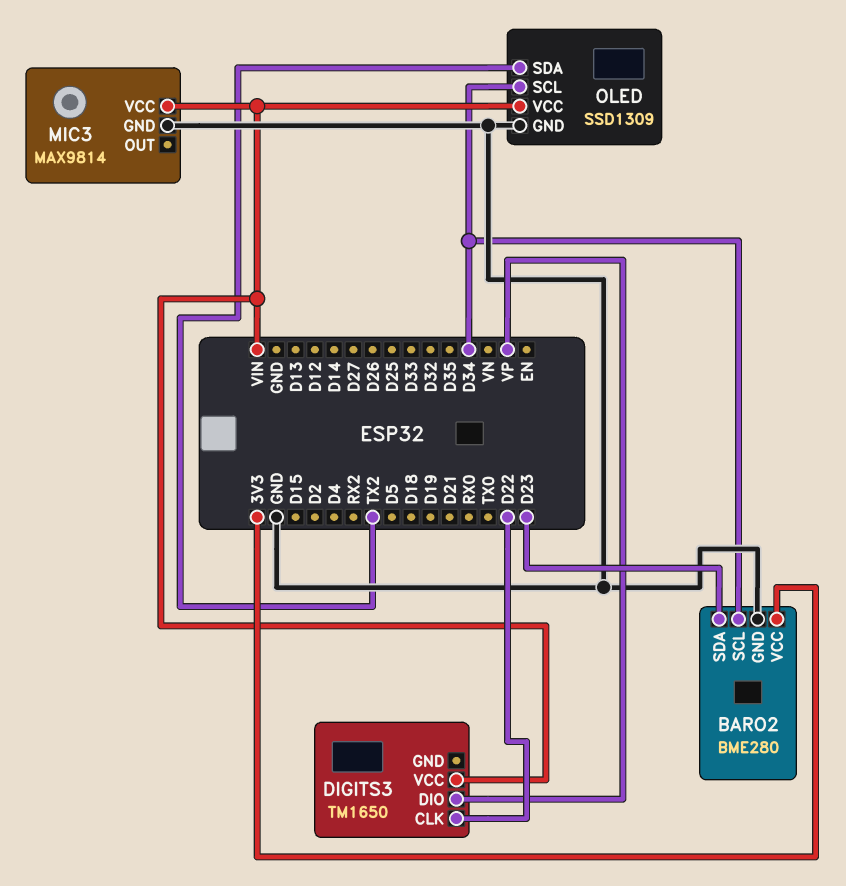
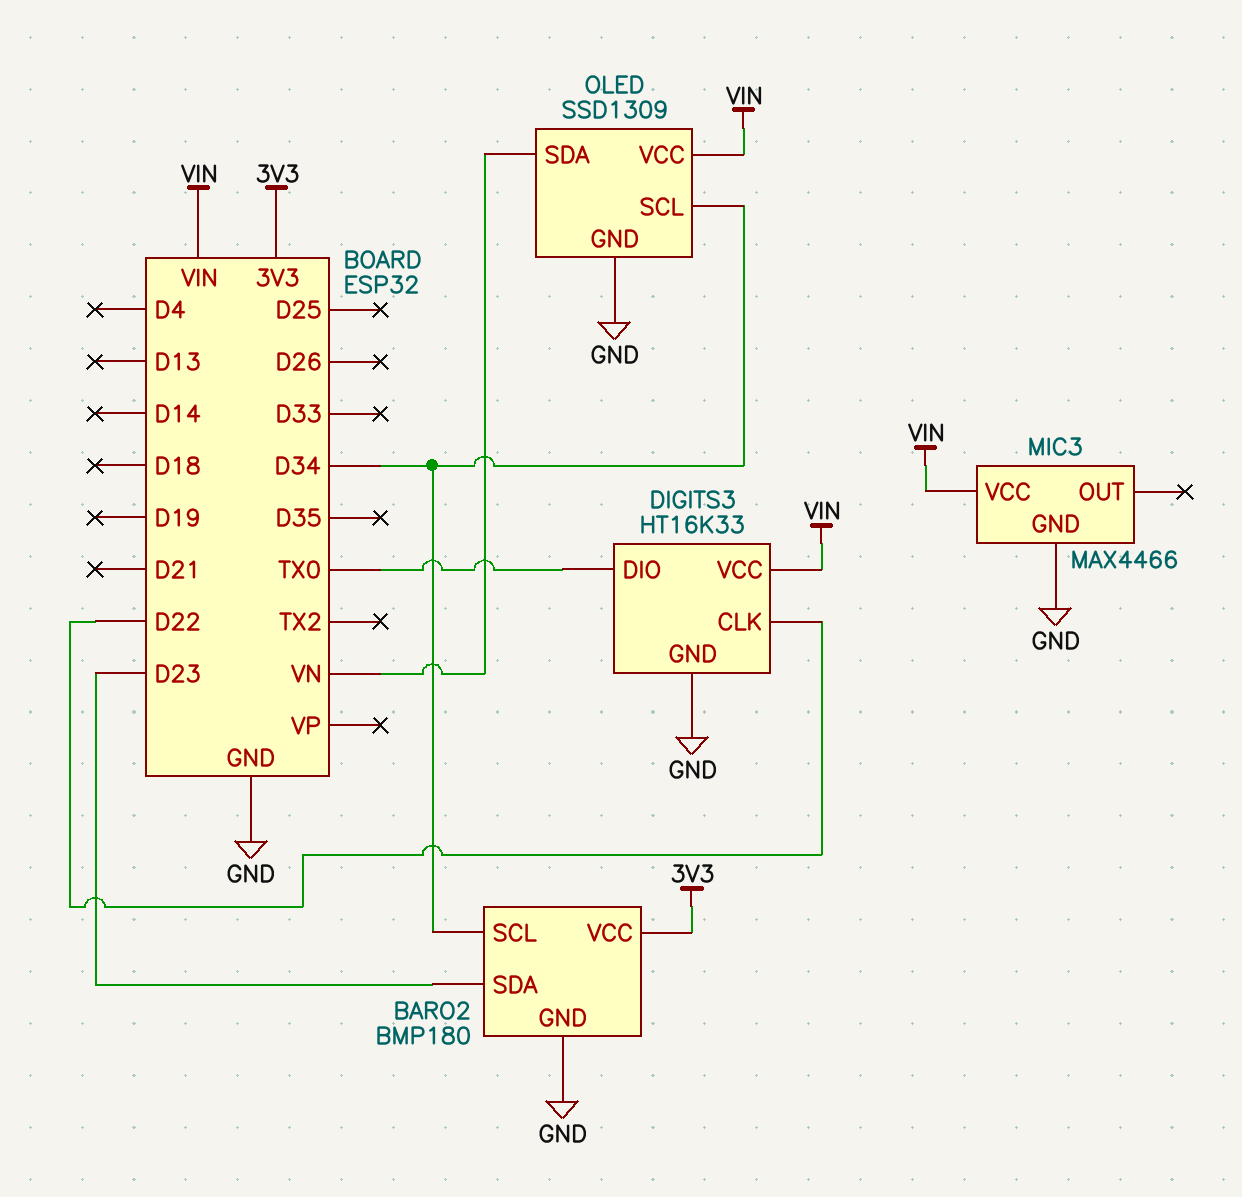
BARO2: BME280 -> BMP180
DIGITS3: TM1650 -> HT16K33
DIGITS3 pin DIO: VP -> TX0
DIGITS3 pin GND: none -> GND
MIC3: MAX9814 -> MAX4466
OLED pin SDA: TX2 -> VN

